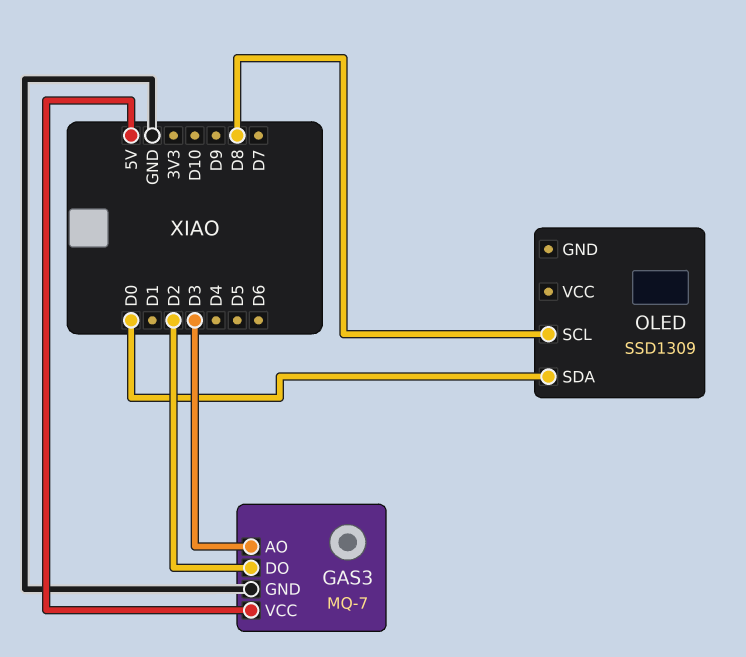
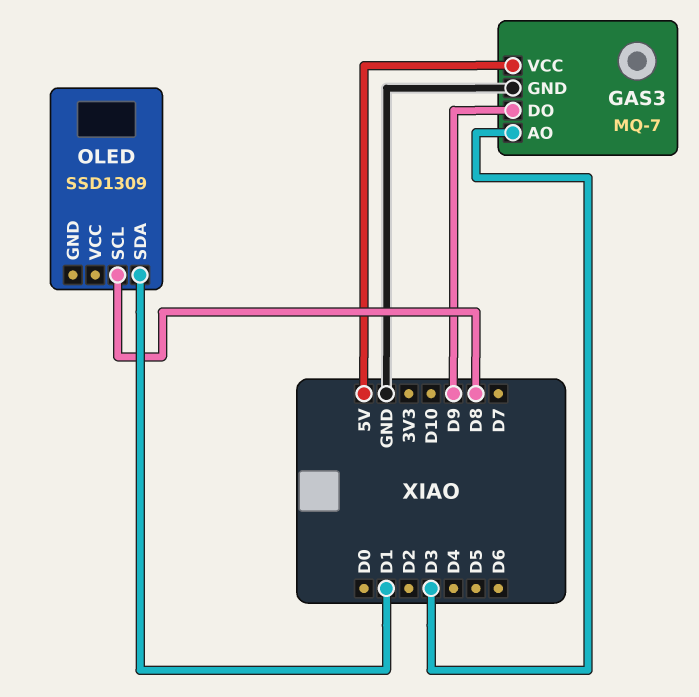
GAS3 pin DO: D2 -> D9
OLED pin SDA: D0 -> D1

